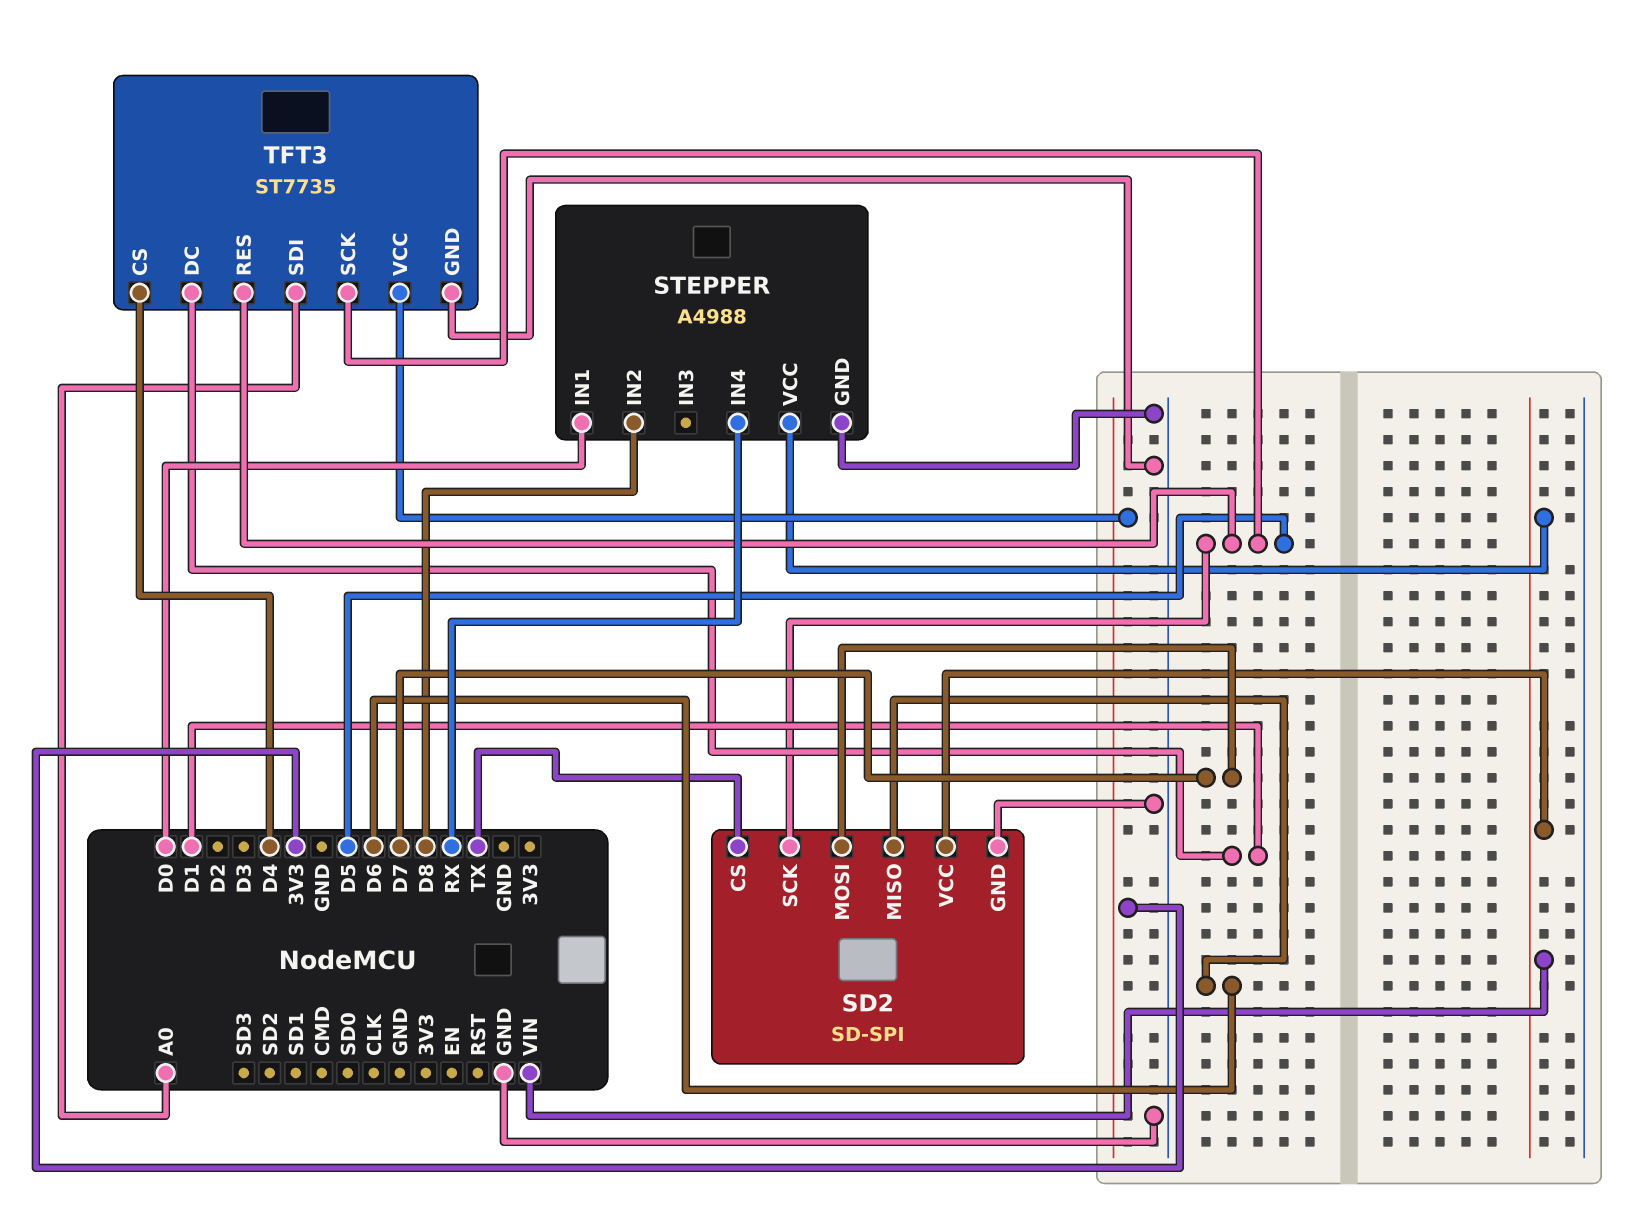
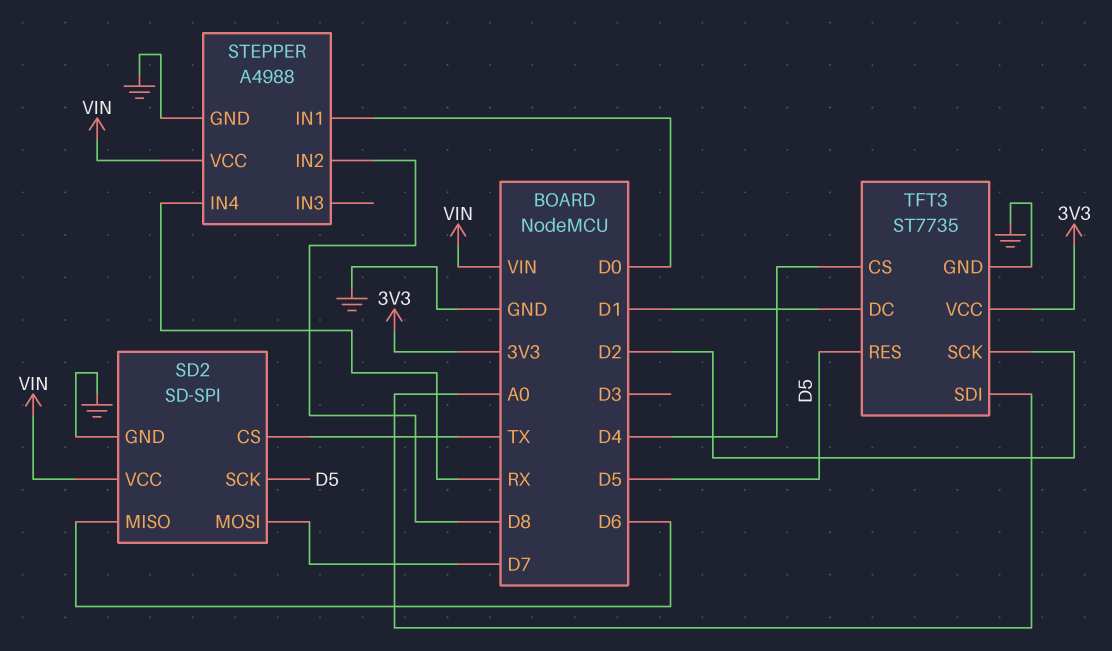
TFT3 pin SCK: D5 -> D2

